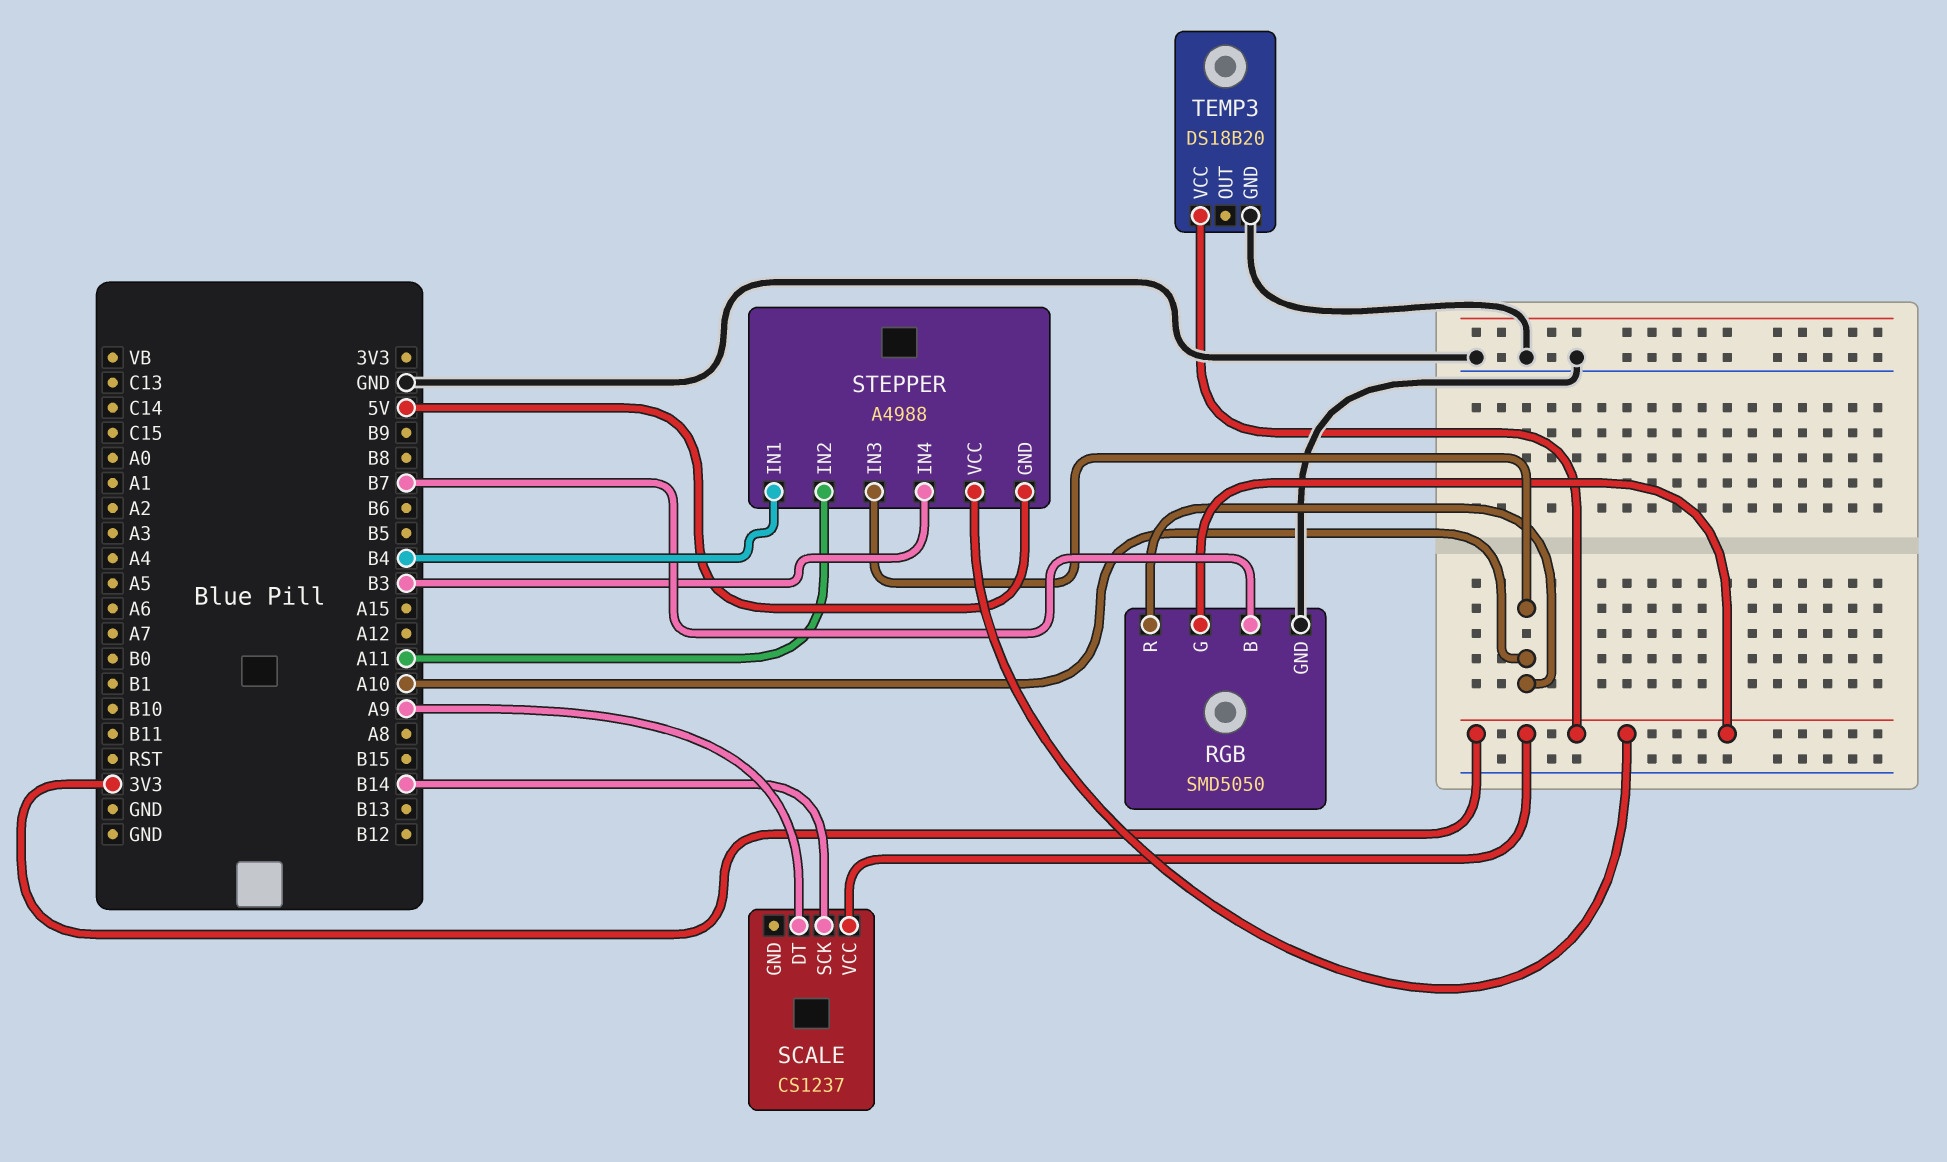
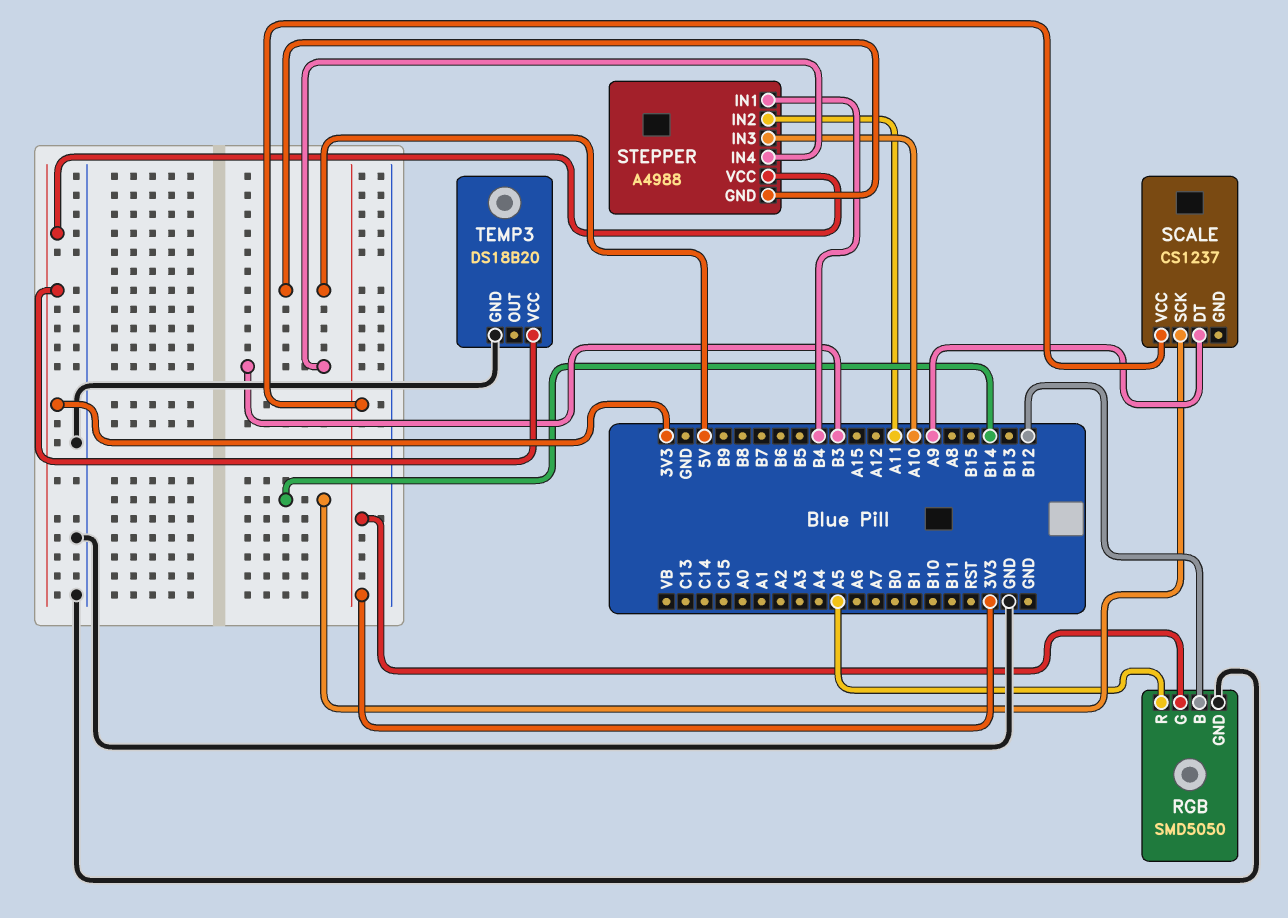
RGB pin B: B7 -> B12
RGB pin R: A10 -> A5

